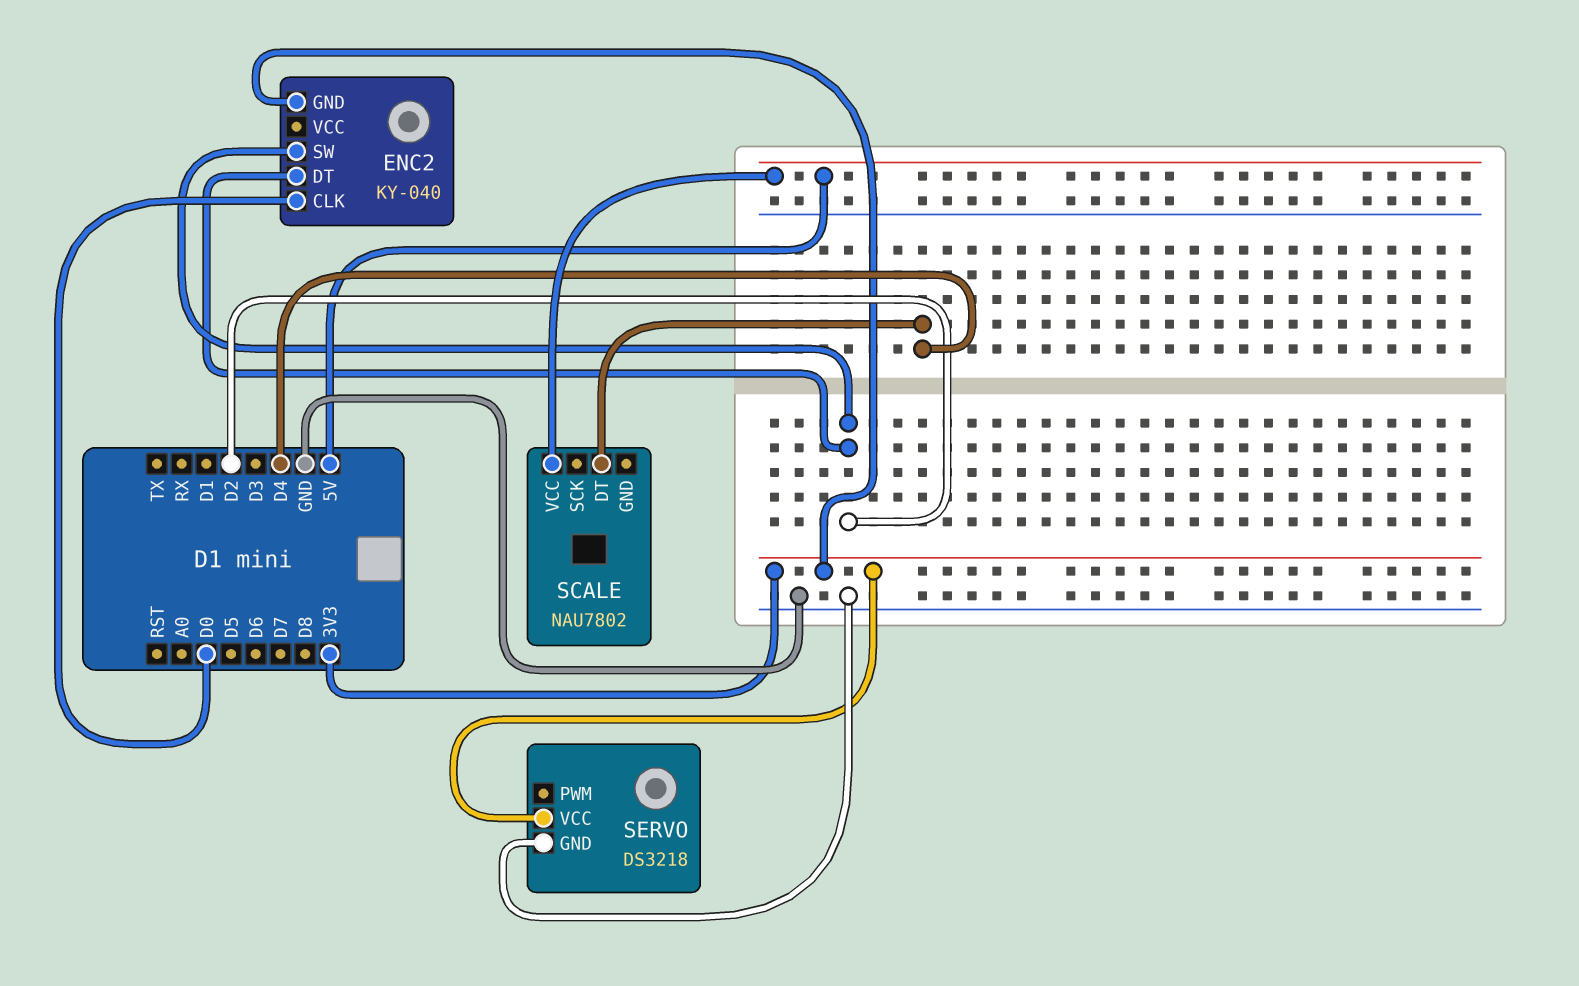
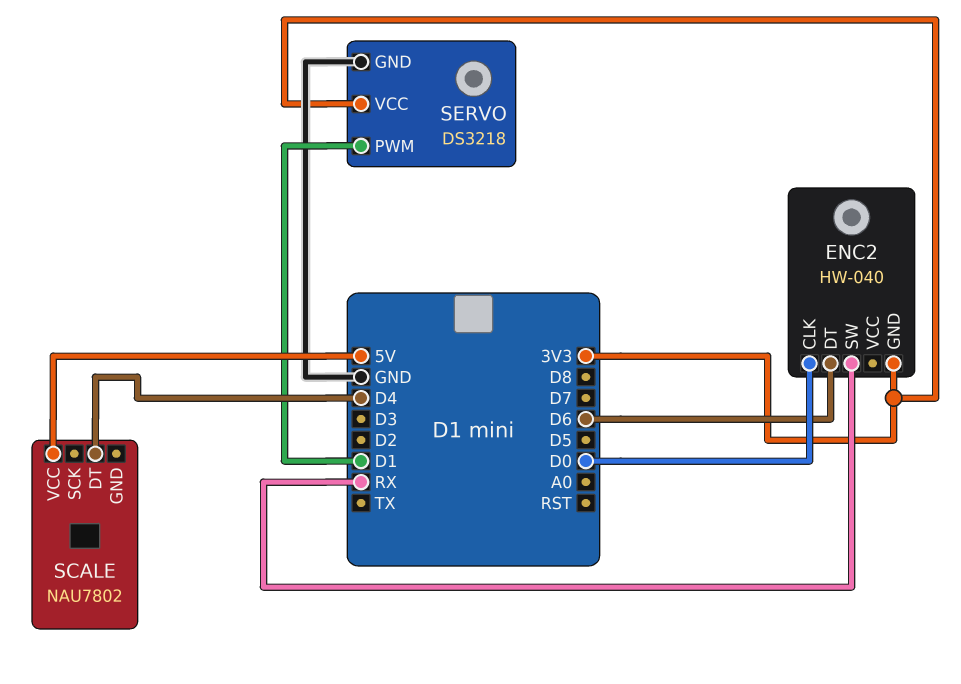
ENC2: KY-040 -> HW-040
ENC2 pin DT: D2 -> D6
ENC2 pin SW: D2 -> RX
SERVO pin PWM: none -> D1

